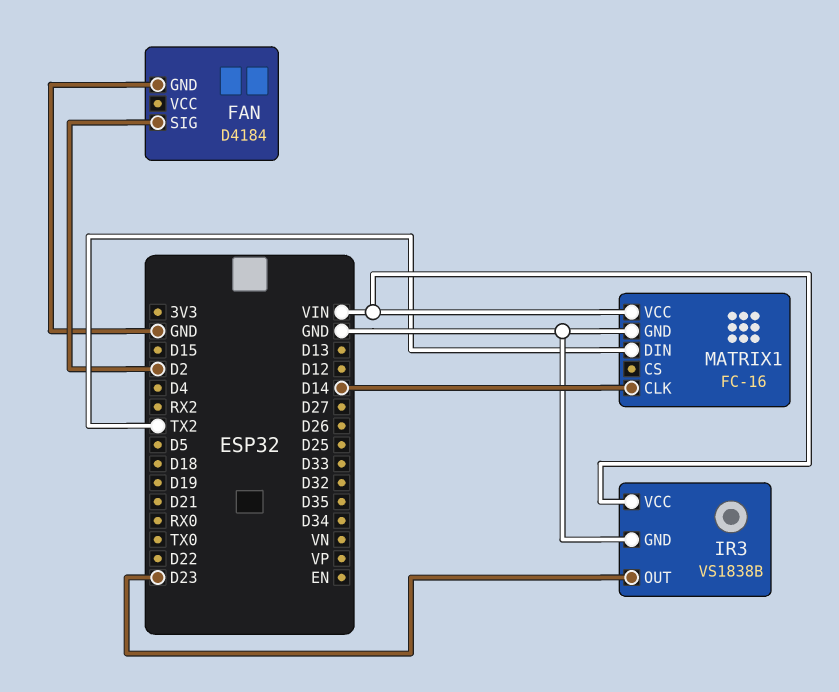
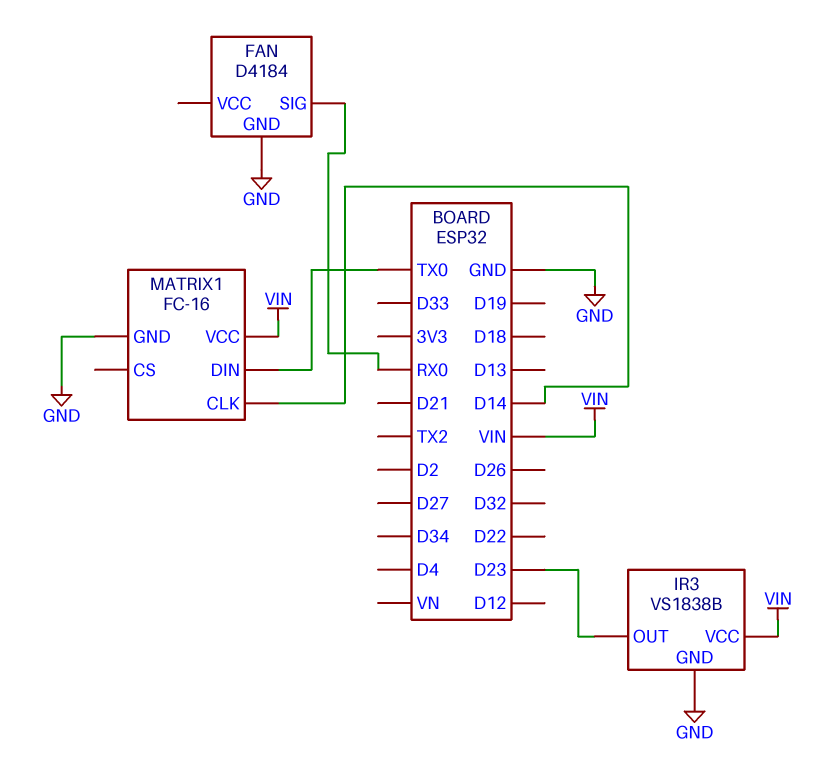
FAN pin SIG: D2 -> RX0
MATRIX1 pin DIN: TX2 -> TX0

